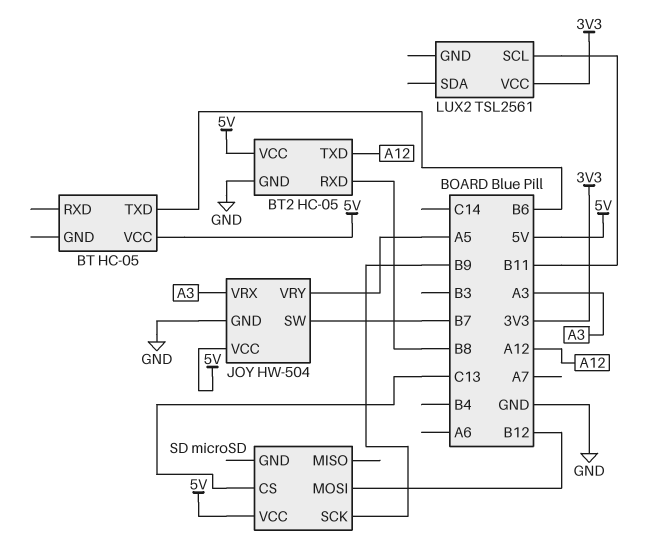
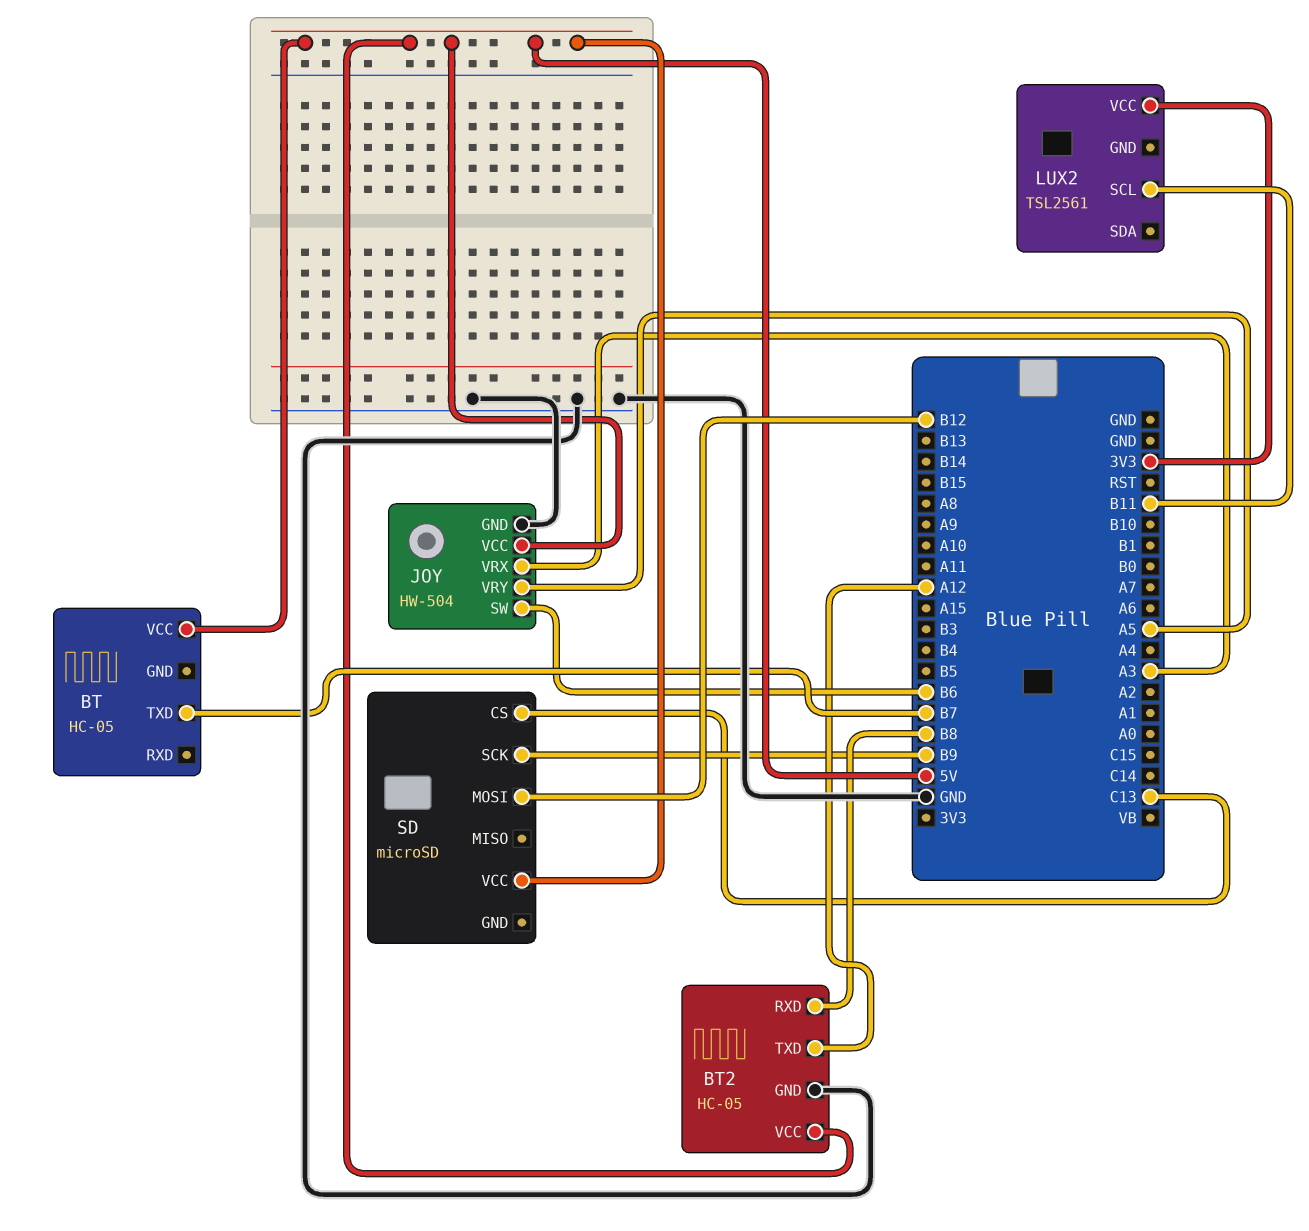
BT pin TXD: B6 -> B7
JOY pin SW: B7 -> B6

